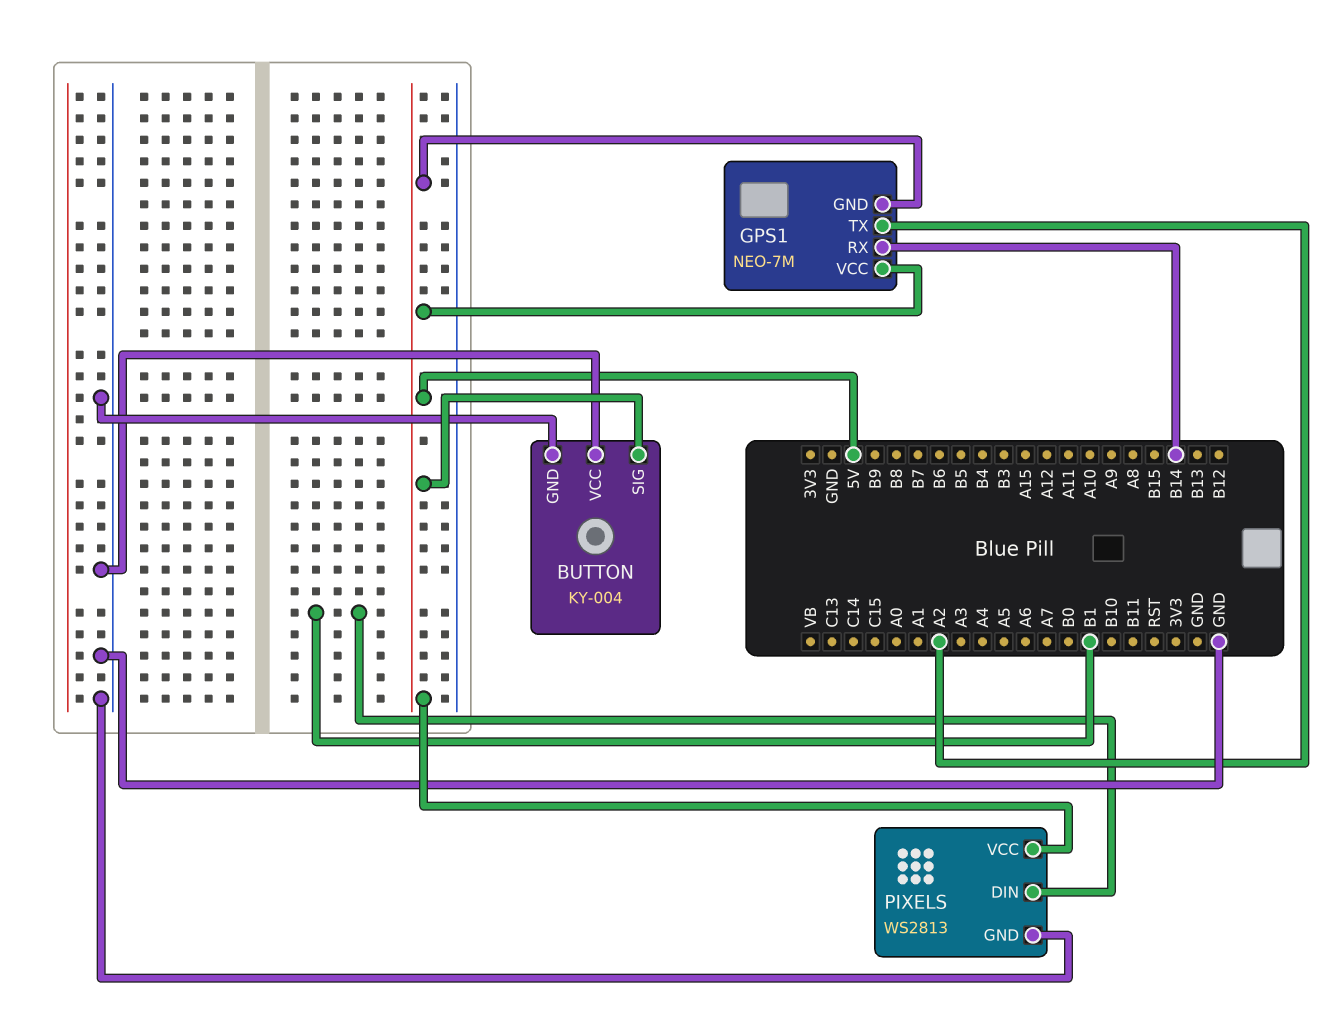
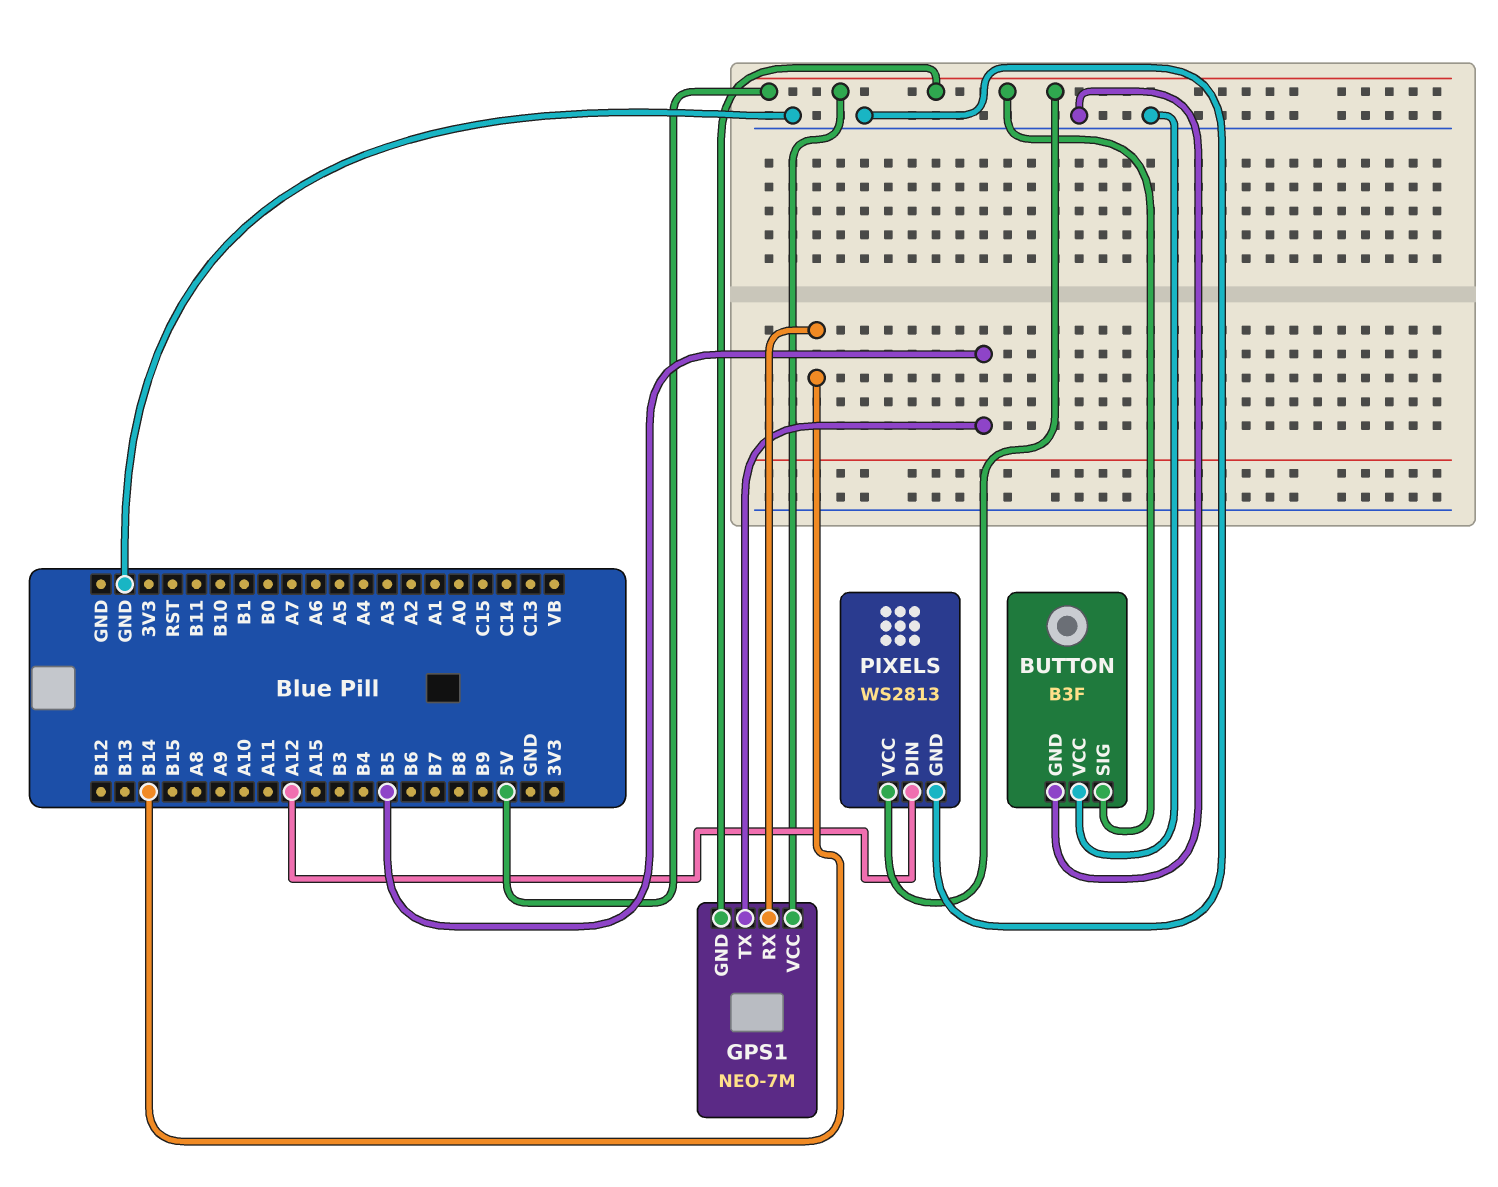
BUTTON: KY-004 -> B3F
GPS1 pin TX: A2 -> B5
PIXELS pin DIN: B1 -> A12

